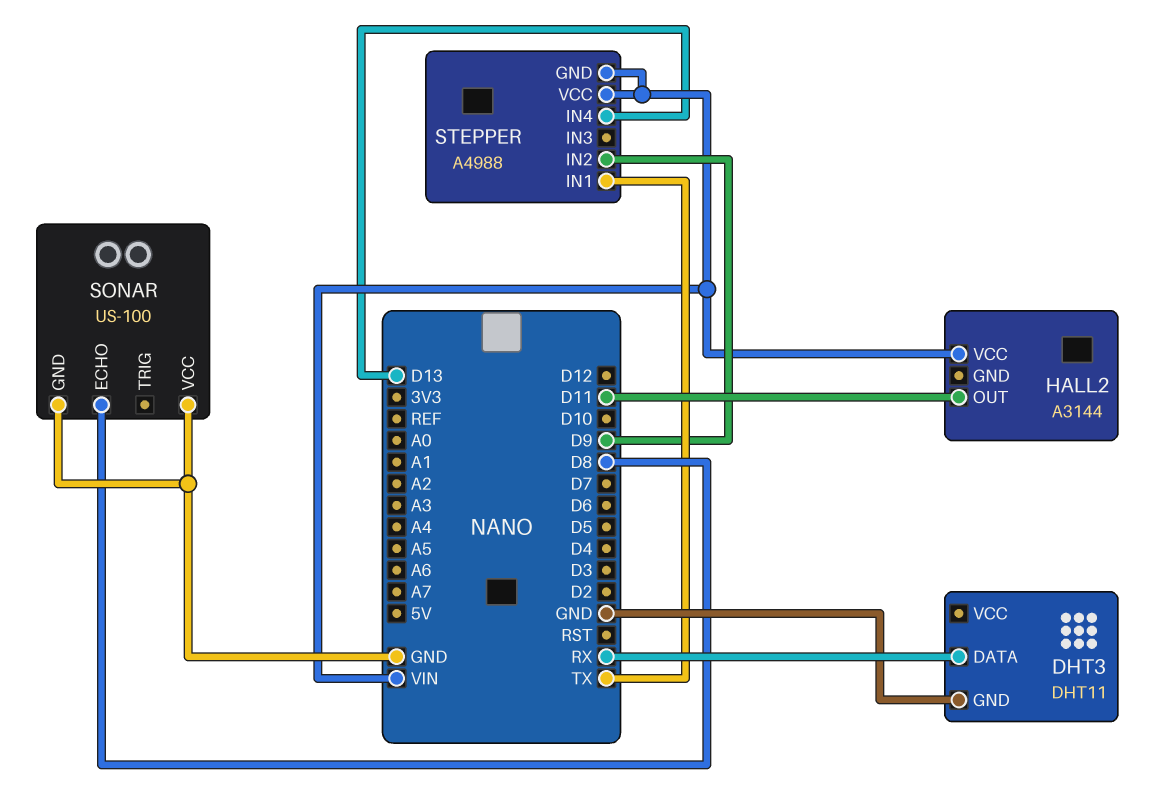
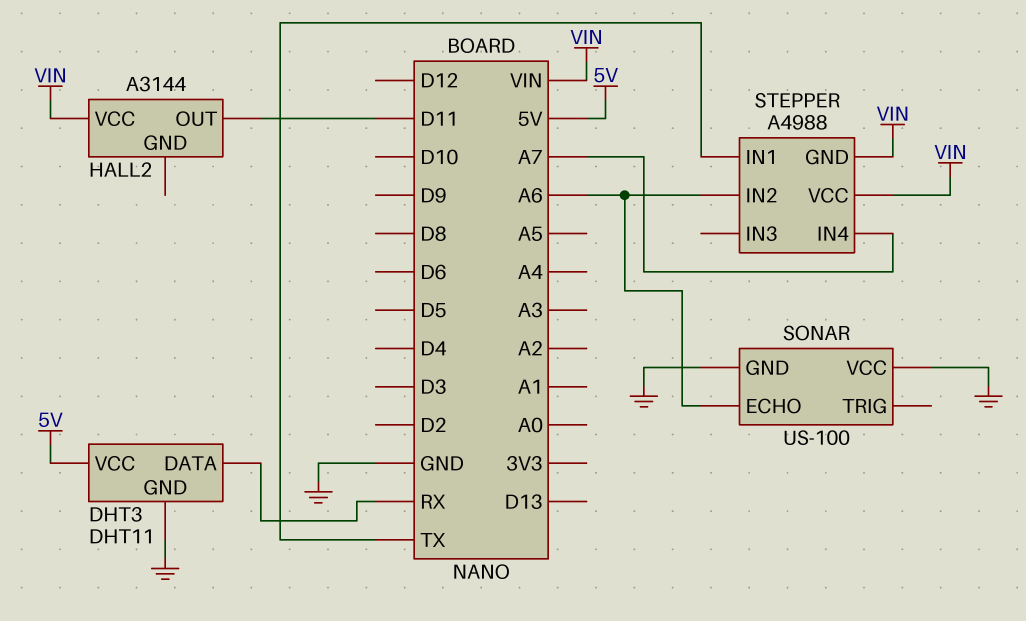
DHT3 pin VCC: none -> 5V
SONAR pin ECHO: D8 -> A6
STEPPER pin IN2: D9 -> A6
STEPPER pin IN4: D13 -> A7

